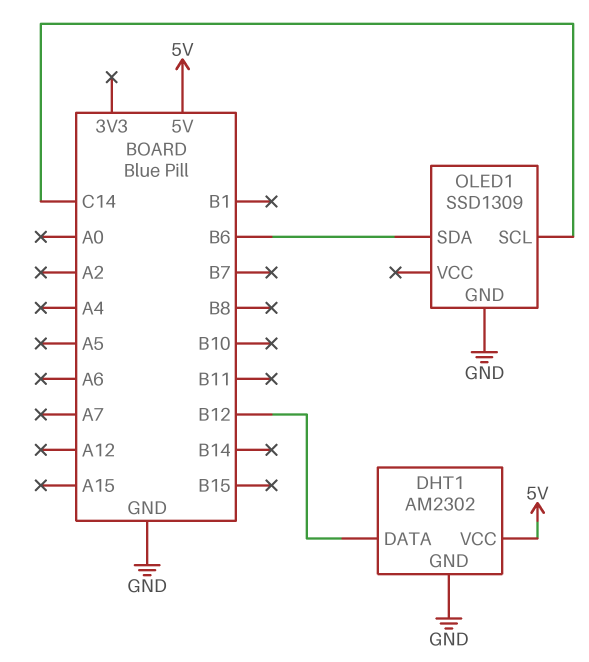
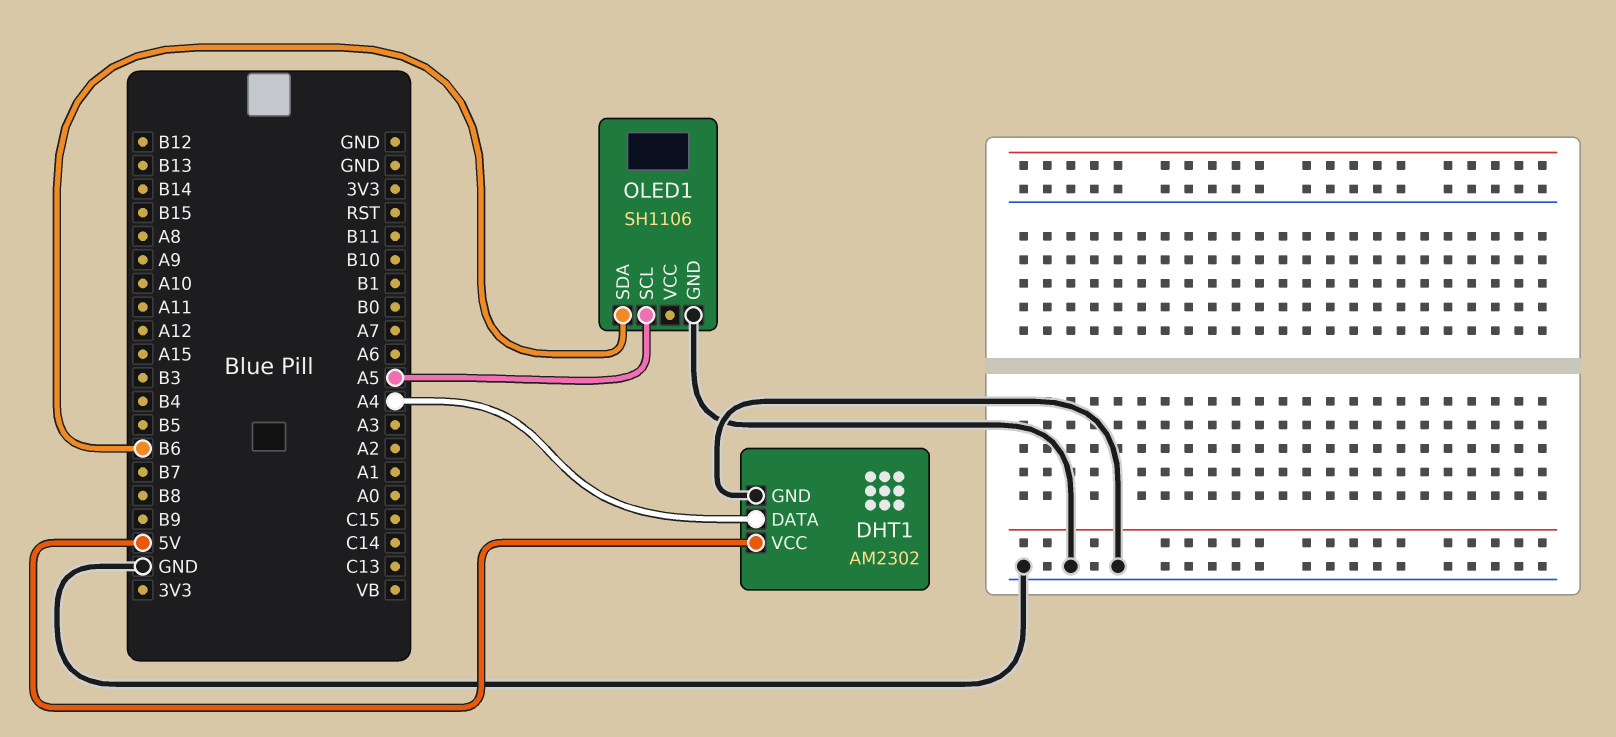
DHT1 pin DATA: B12 -> A4
OLED1: SSD1309 -> SH1106
OLED1 pin SCL: C14 -> A5

